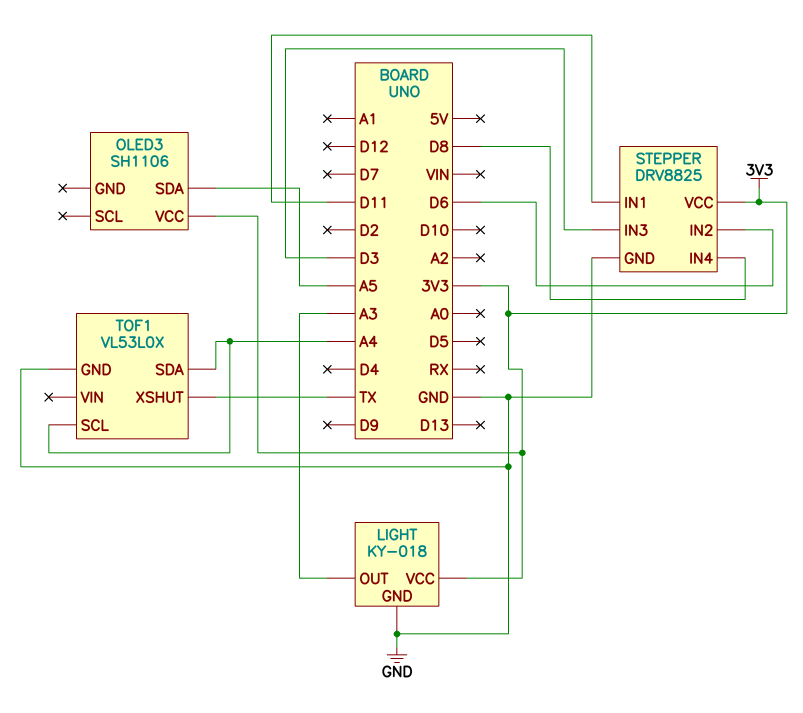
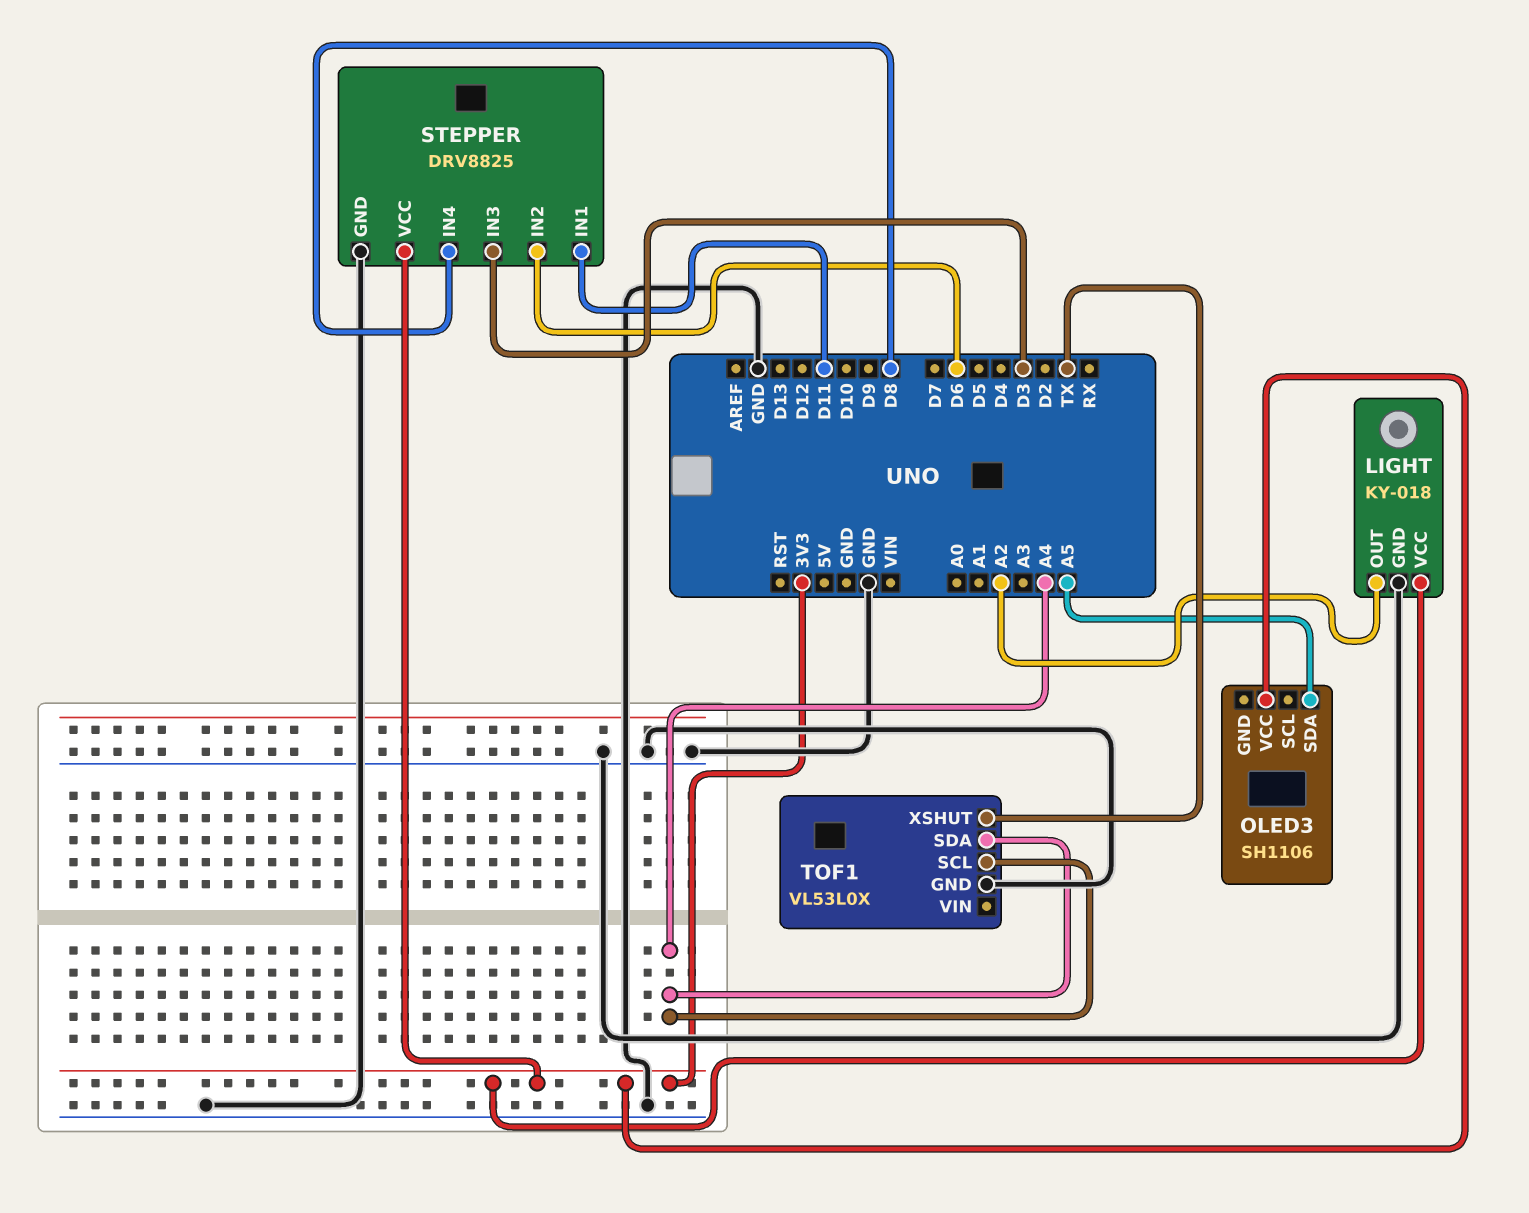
LIGHT pin OUT: A3 -> A2

